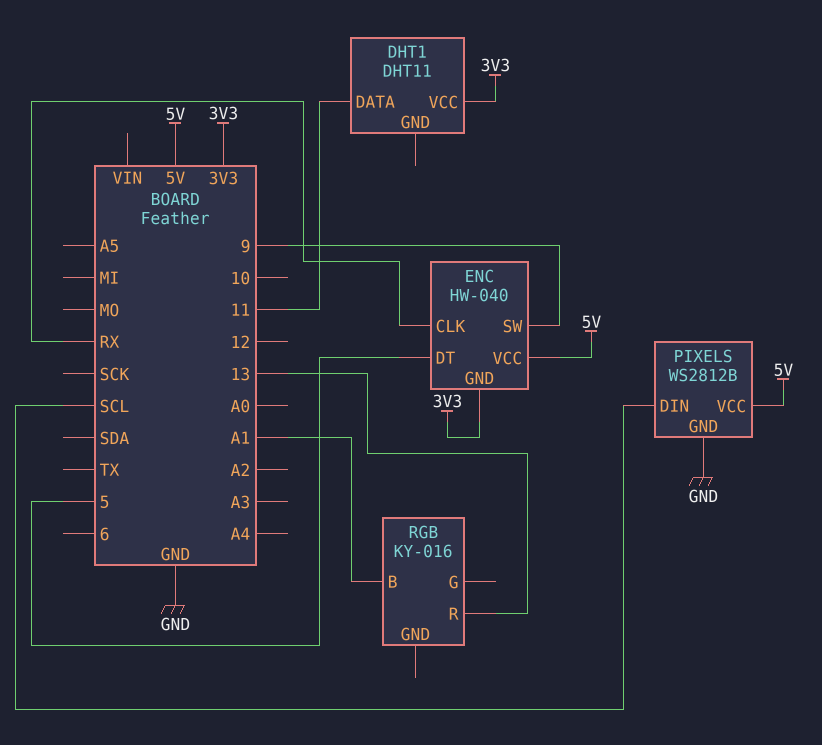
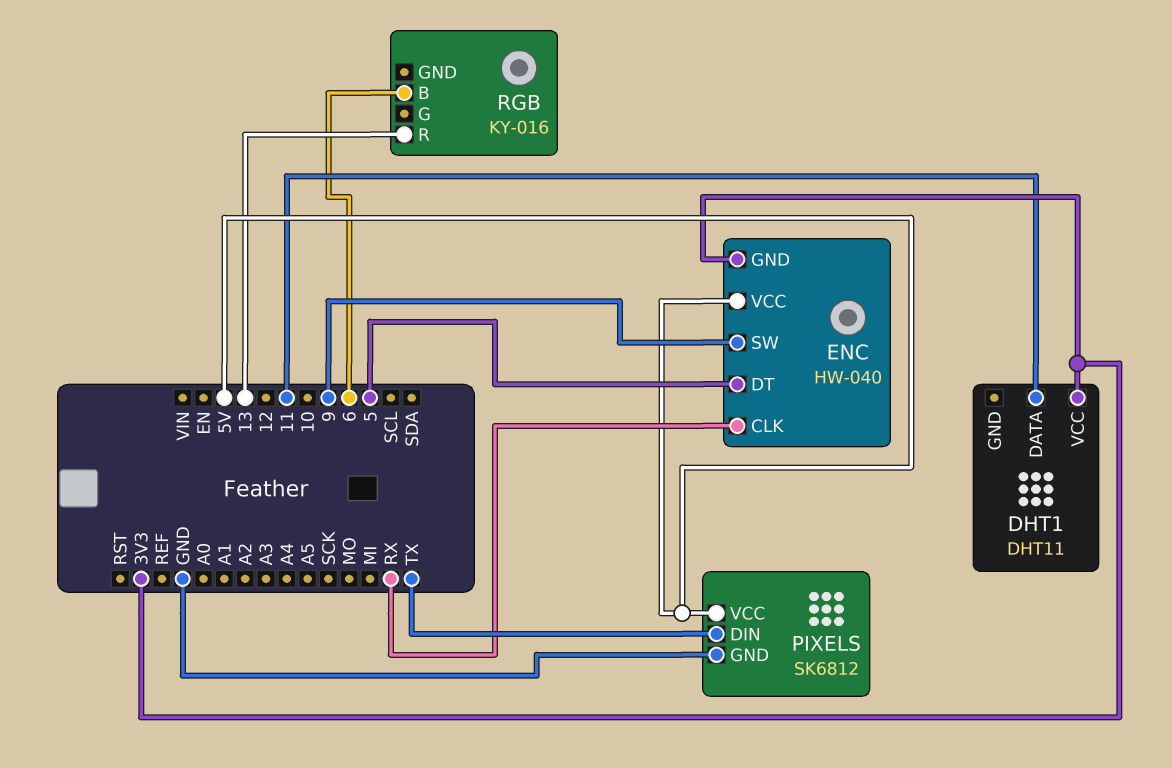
PIXELS: WS2812B -> SK6812
PIXELS pin DIN: SCL -> TX
RGB pin B: A1 -> 6

